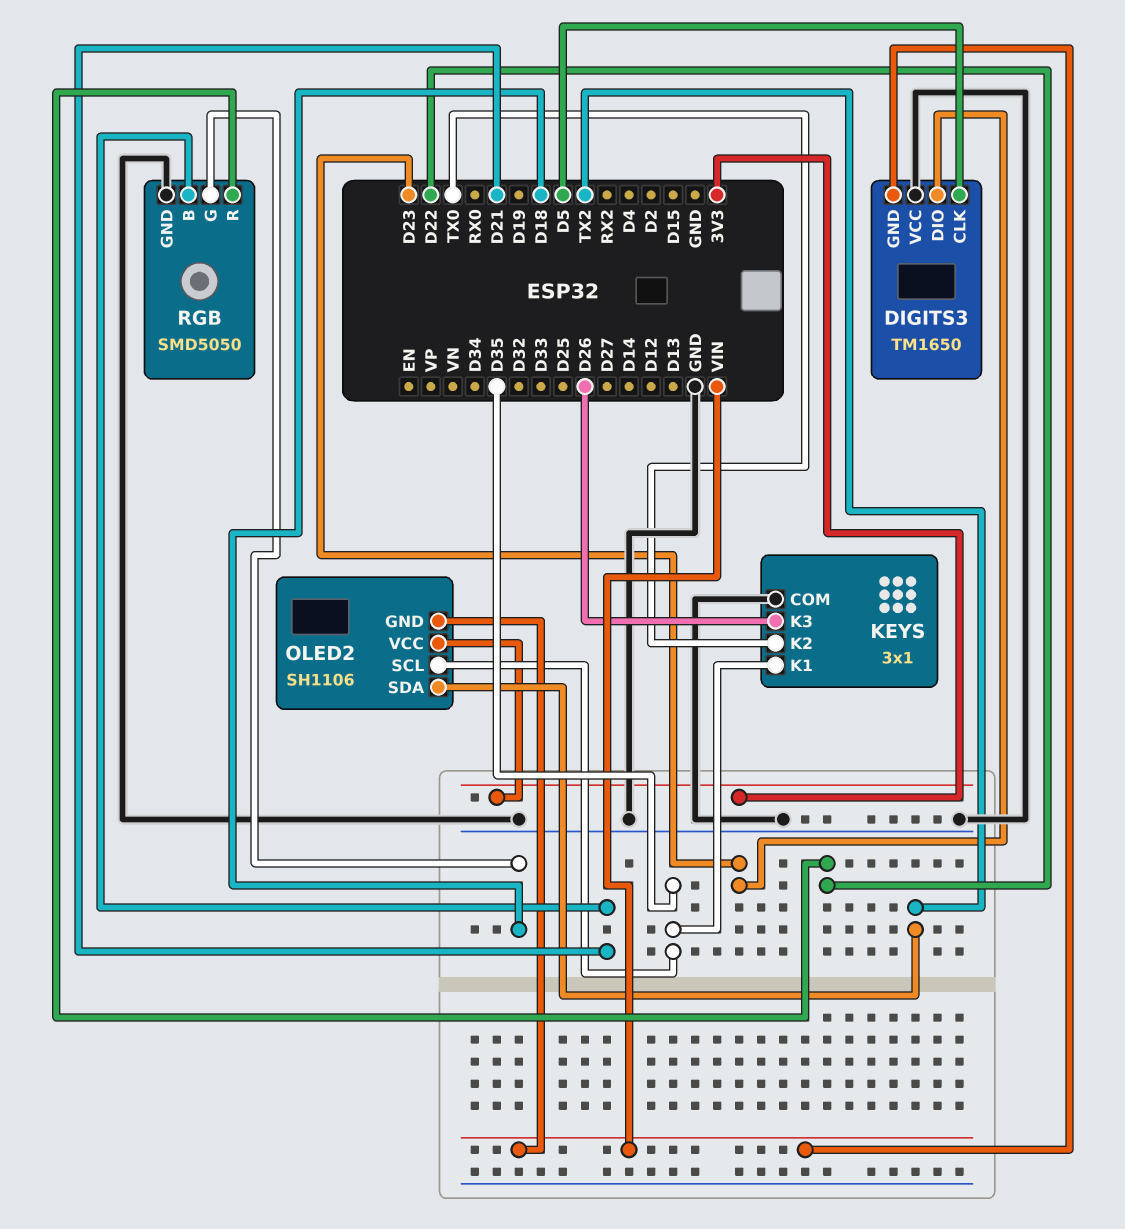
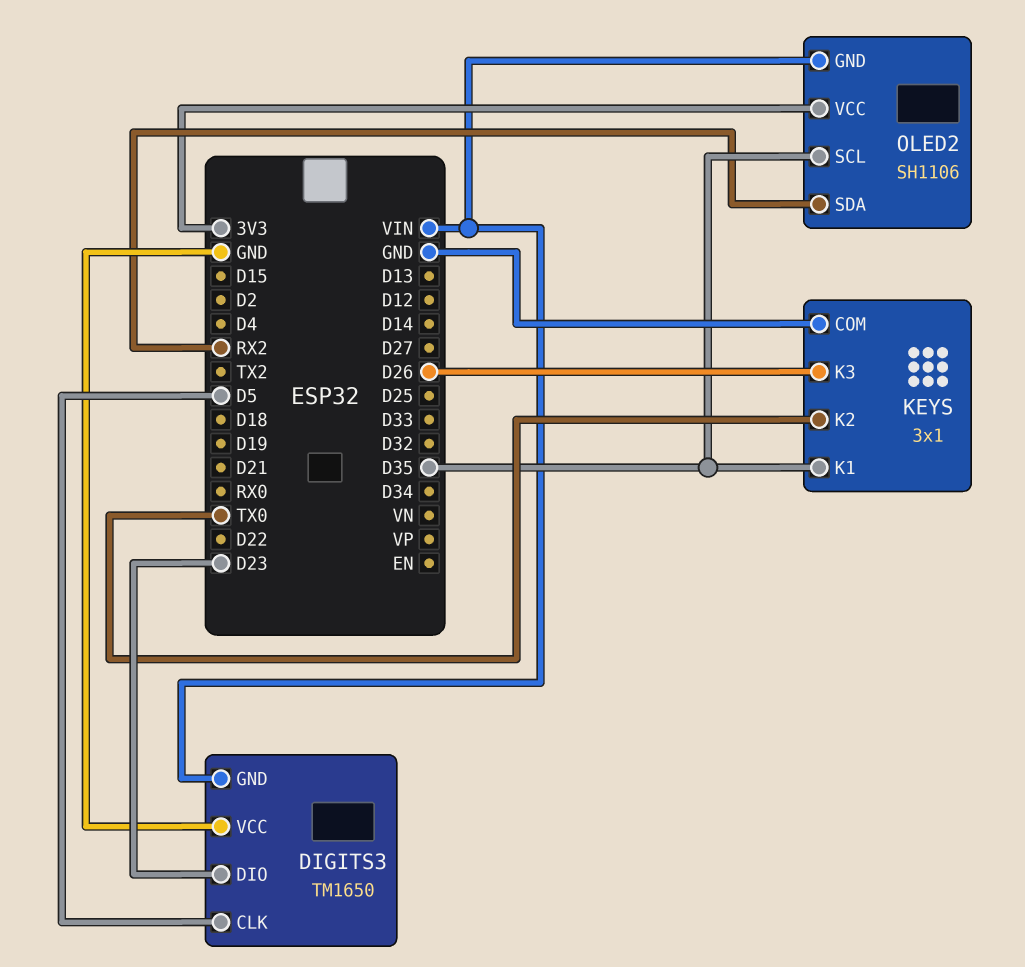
OLED2 pin SDA: TX2 -> RX2
RGB: SMD5050 -> none
RGB pin B: D21 -> none
RGB pin G: D18 -> none
RGB pin GND: GND -> none
RGB pin R: D22 -> none

